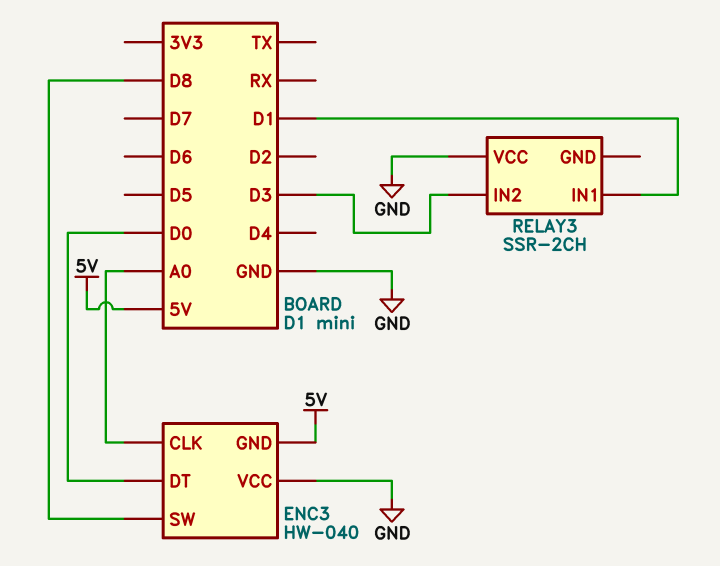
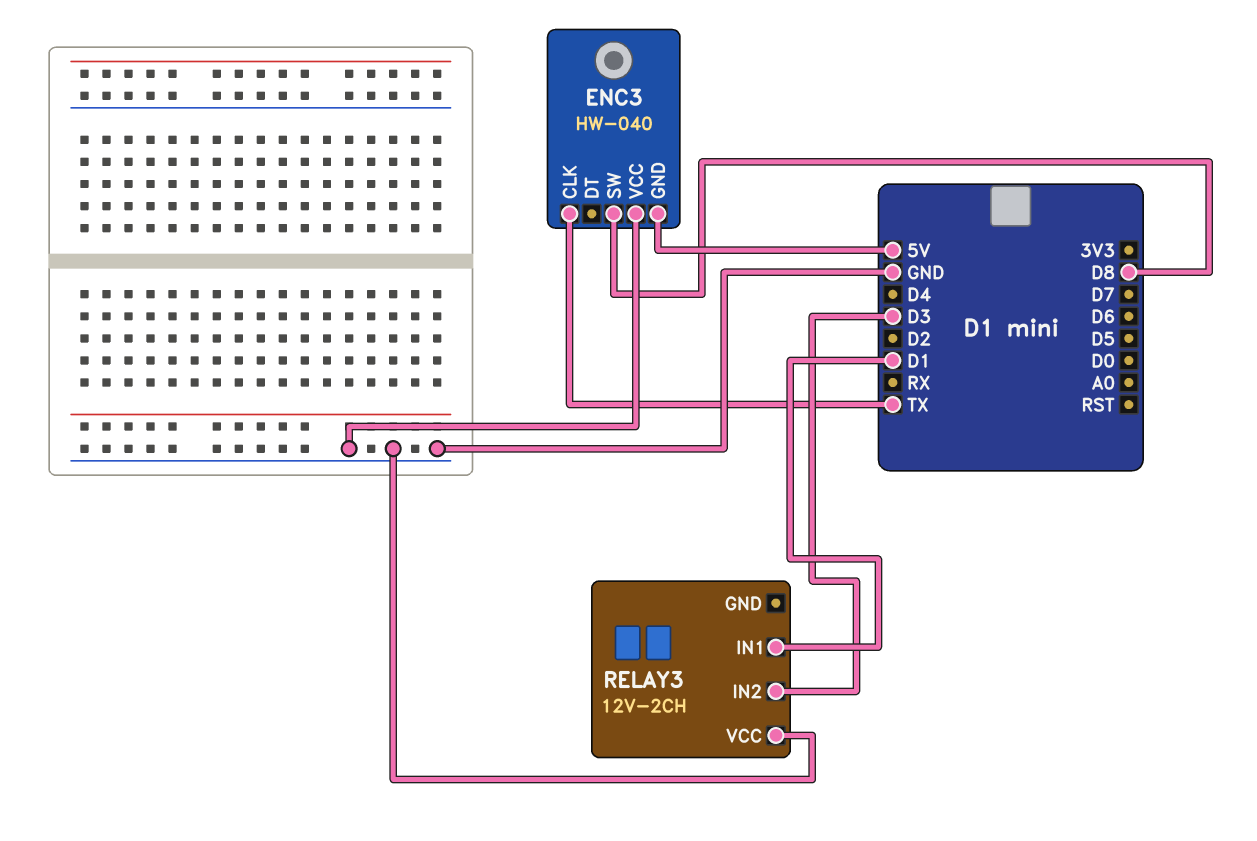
ENC3 pin CLK: A0 -> TX
ENC3 pin DT: D0 -> none
RELAY3: SSR-2CH -> 12V-2CH

